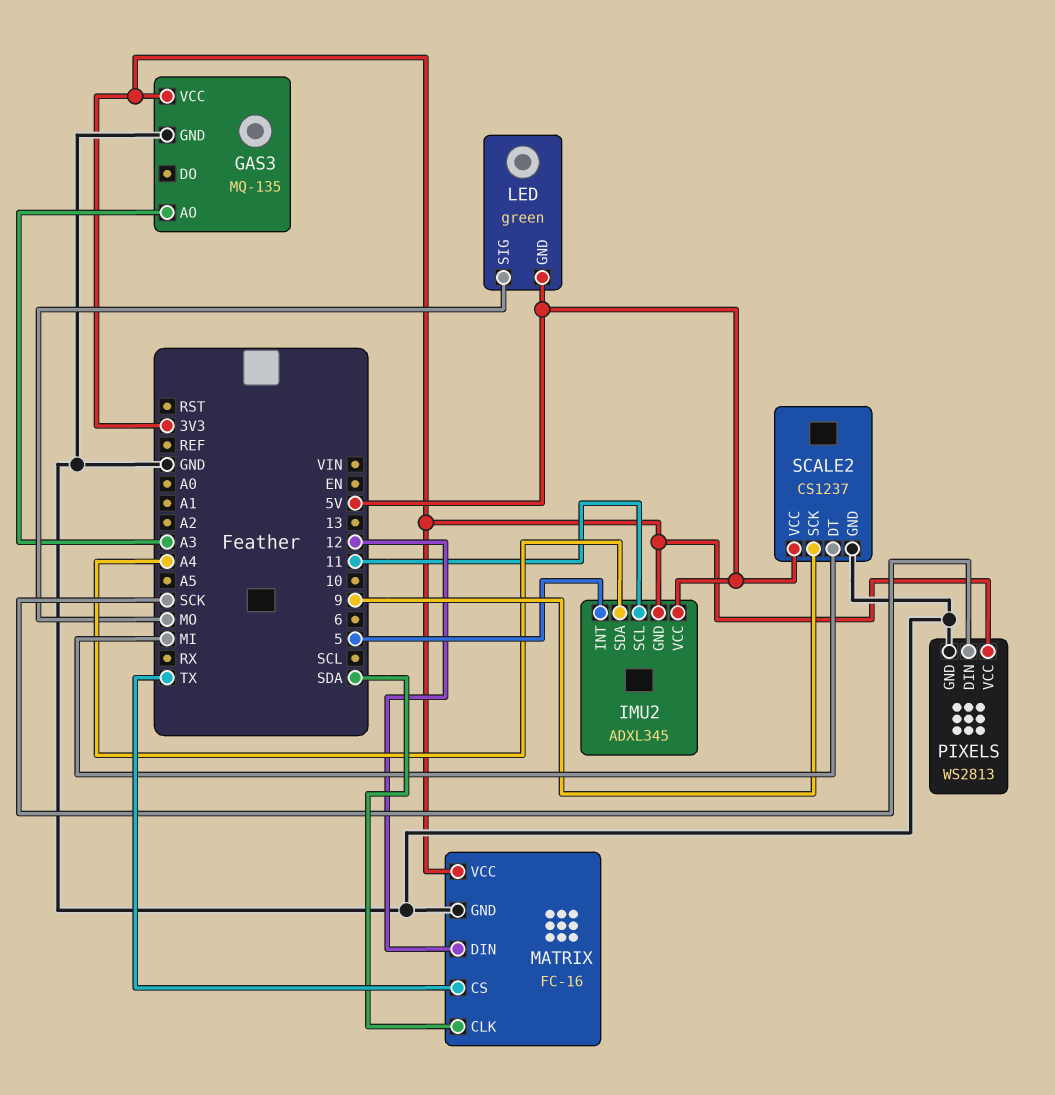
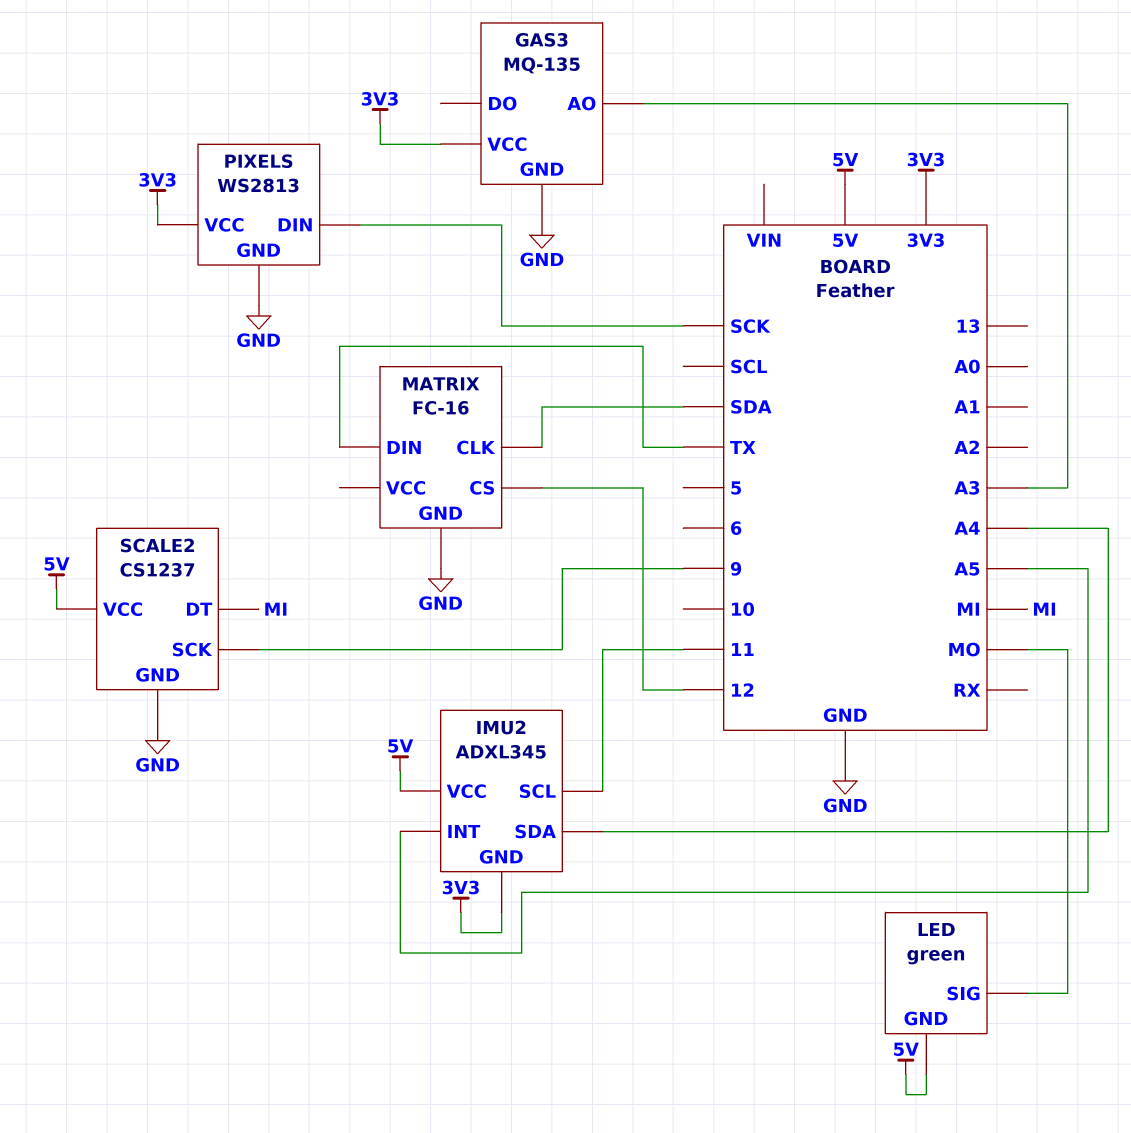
IMU2 pin INT: 5 -> A5
MATRIX pin CS: TX -> 12
MATRIX pin DIN: 12 -> TX
MATRIX pin VCC: 3V3 -> none

